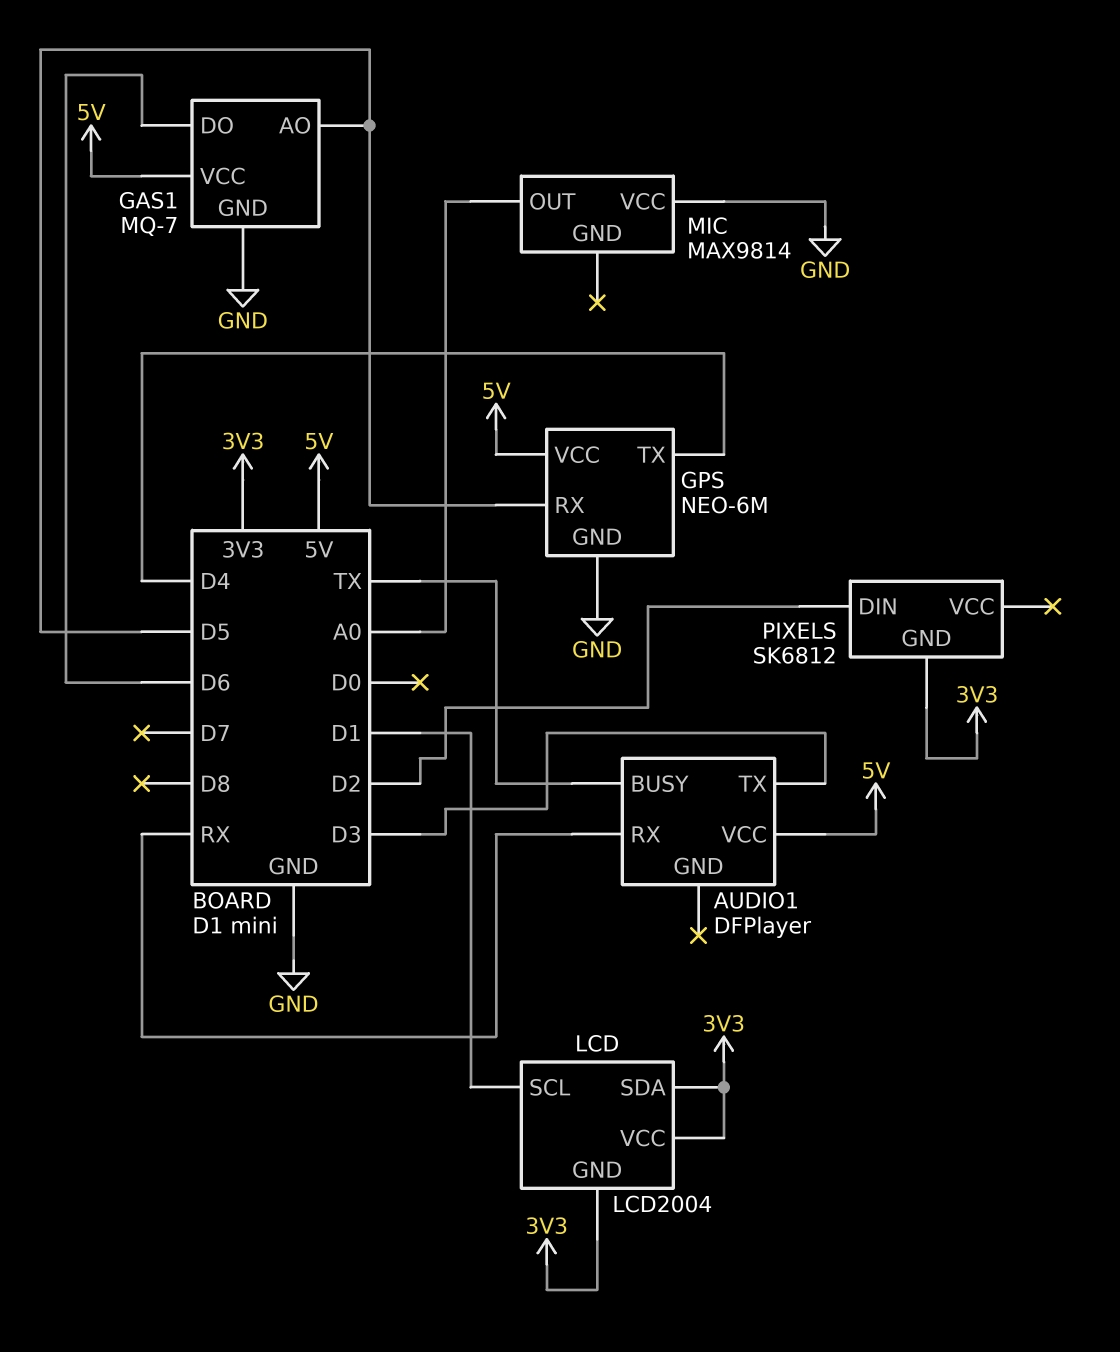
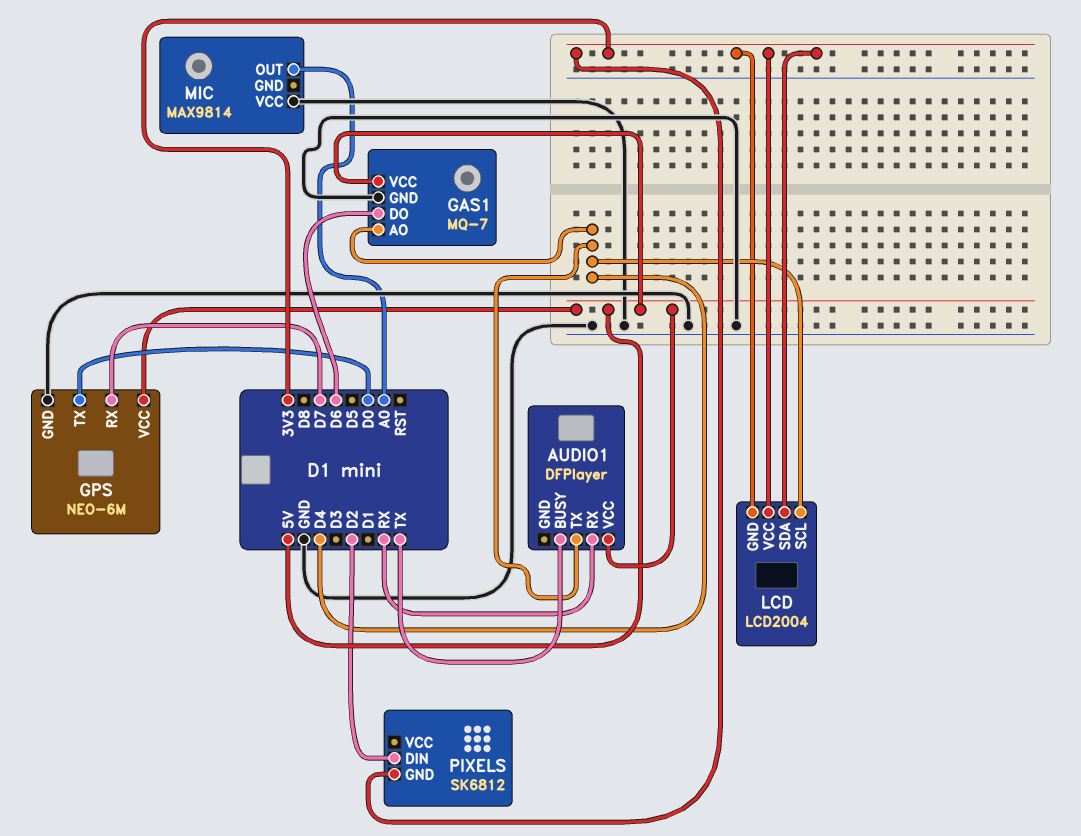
AUDIO1 pin TX: D3 -> D4
GAS1 pin AO: D5 -> D4
GPS pin RX: D5 -> D7
GPS pin TX: D4 -> D0
LCD pin SCL: D1 -> D4

